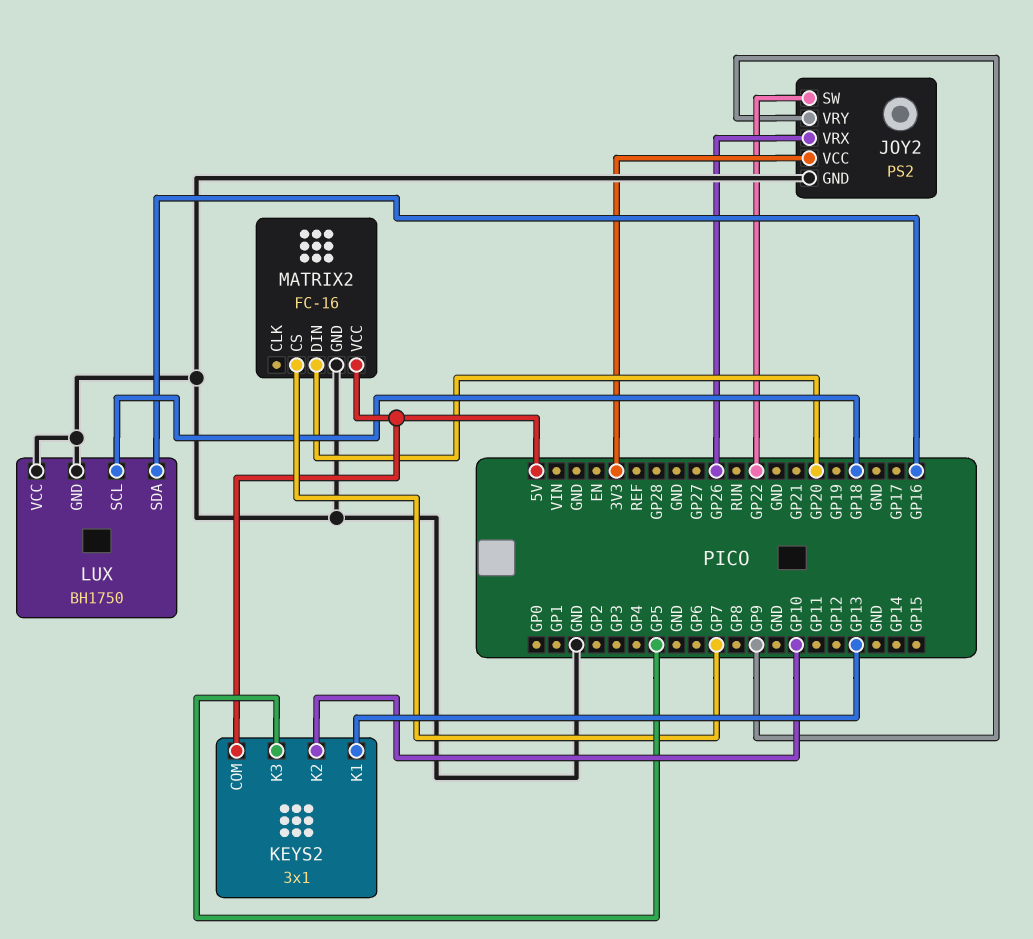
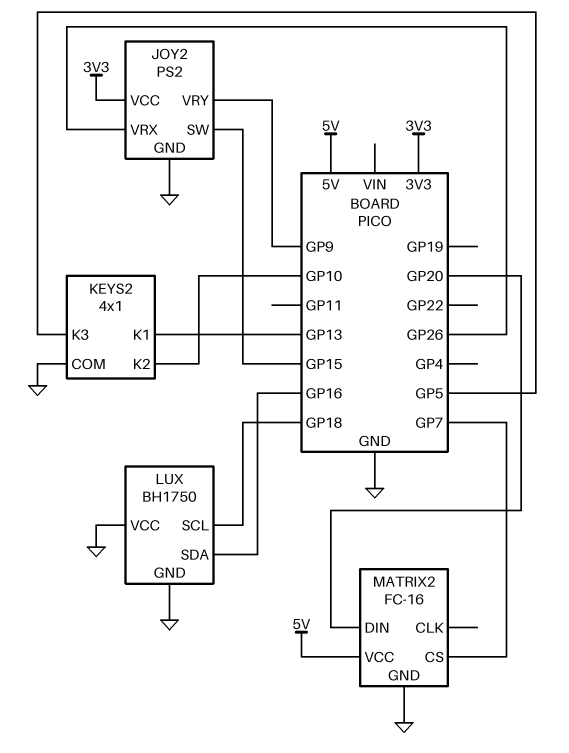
JOY2 pin SW: GP22 -> GP15
KEYS2: 3x1 -> 4x1
KEYS2 pin COM: 5V -> GND

